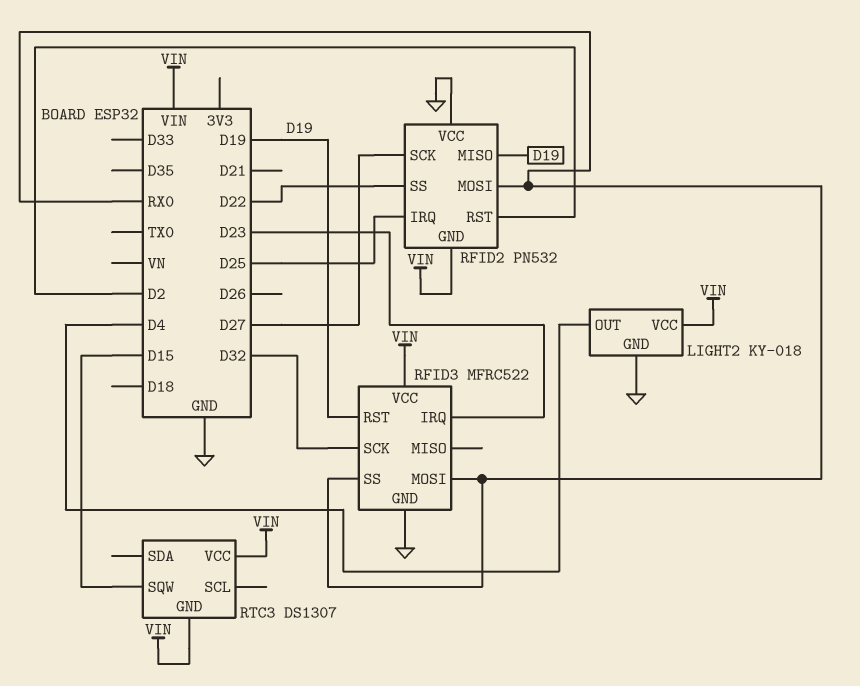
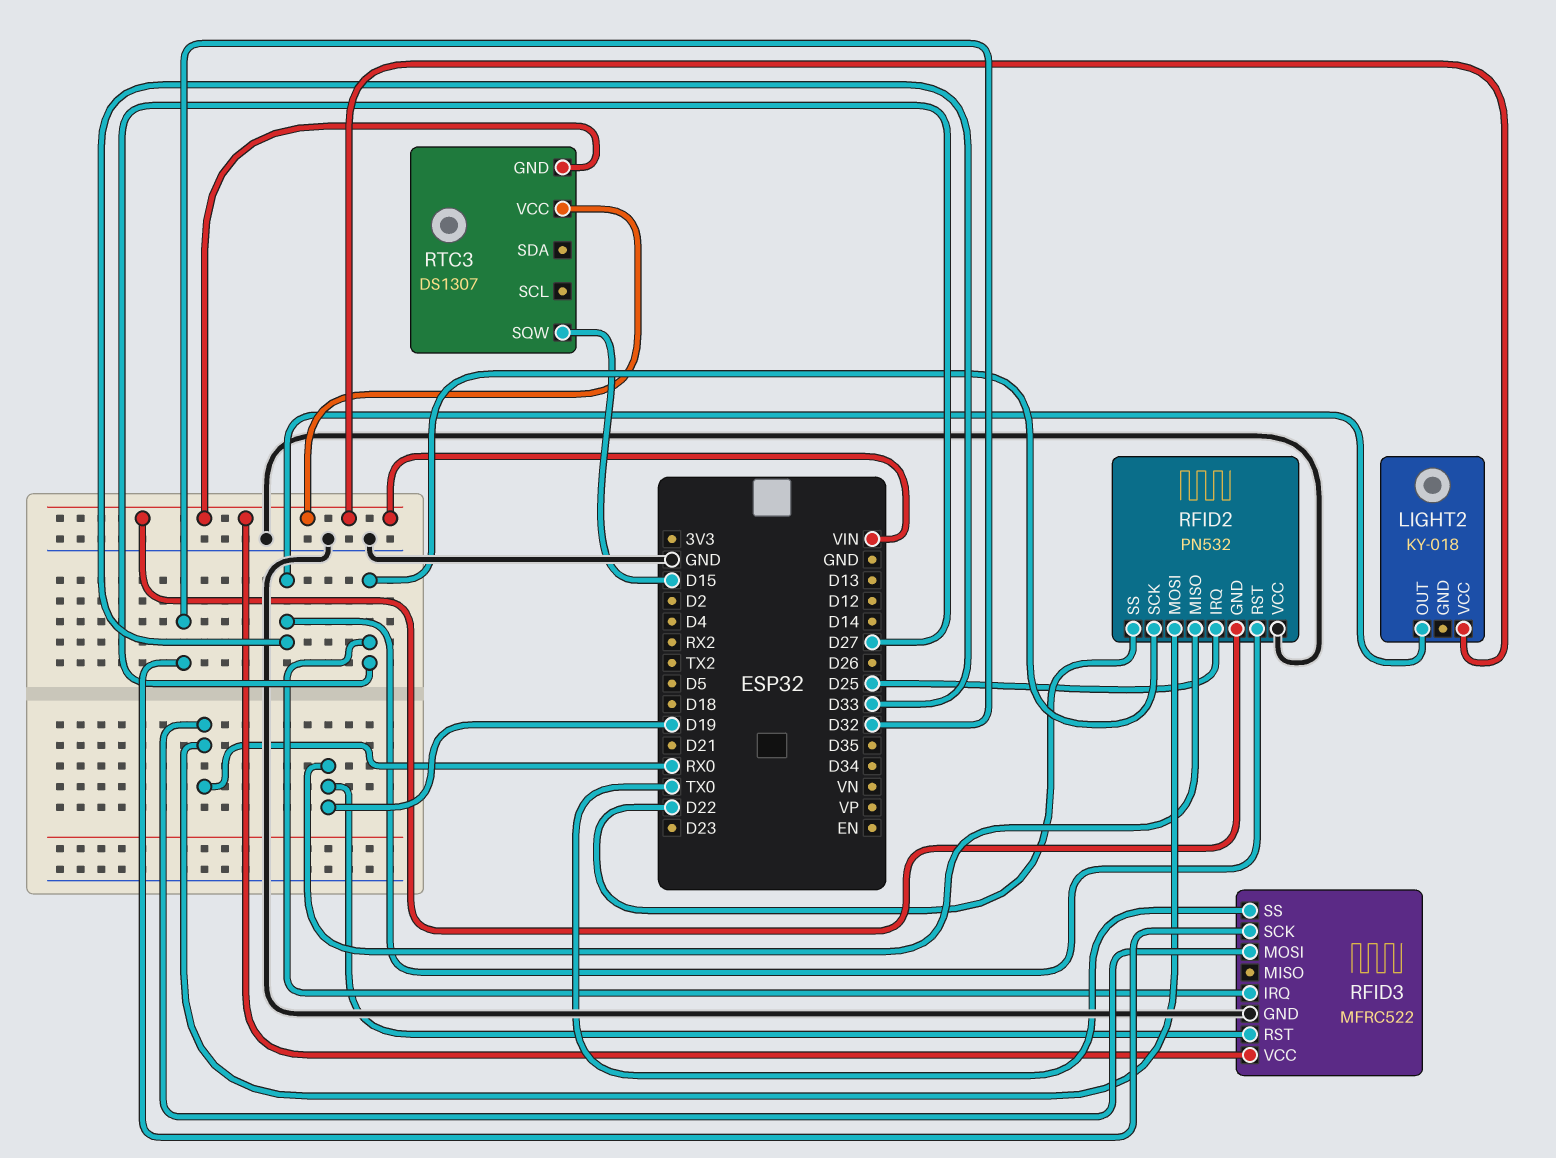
LIGHT2 pin GND: GND -> none
LIGHT2 pin OUT: D4 -> D33
RFID2 pin RST: D2 -> D33
RFID3 pin IRQ: D23 -> D27
RFID3 pin SS: RX0 -> TX0

